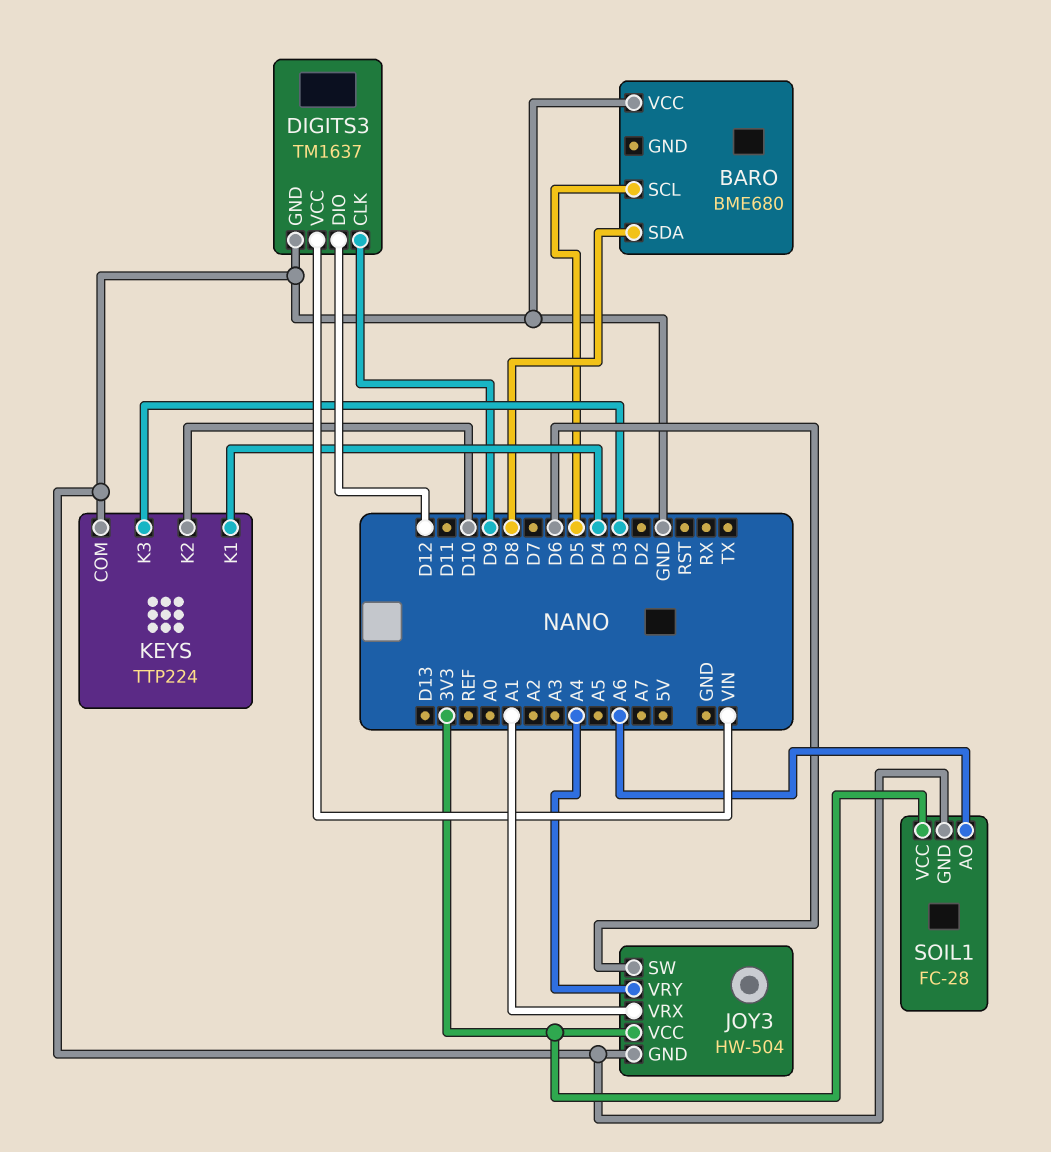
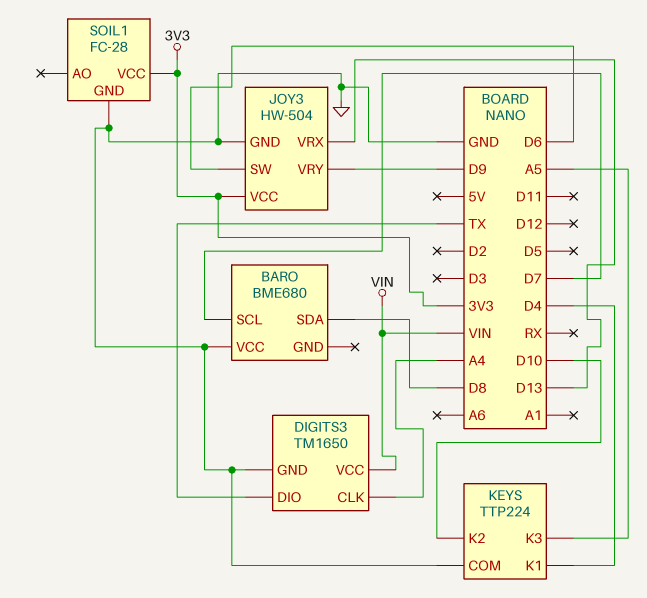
BARO pin SCL: D5 -> D7
DIGITS3: TM1637 -> TM1650
DIGITS3 pin CLK: D9 -> A4
DIGITS3 pin DIO: D12 -> TX
JOY3 pin VRX: A1 -> D13
JOY3 pin VRY: A4 -> D9
KEYS pin K3: D3 -> A5
SOIL1 pin AO: A6 -> none

